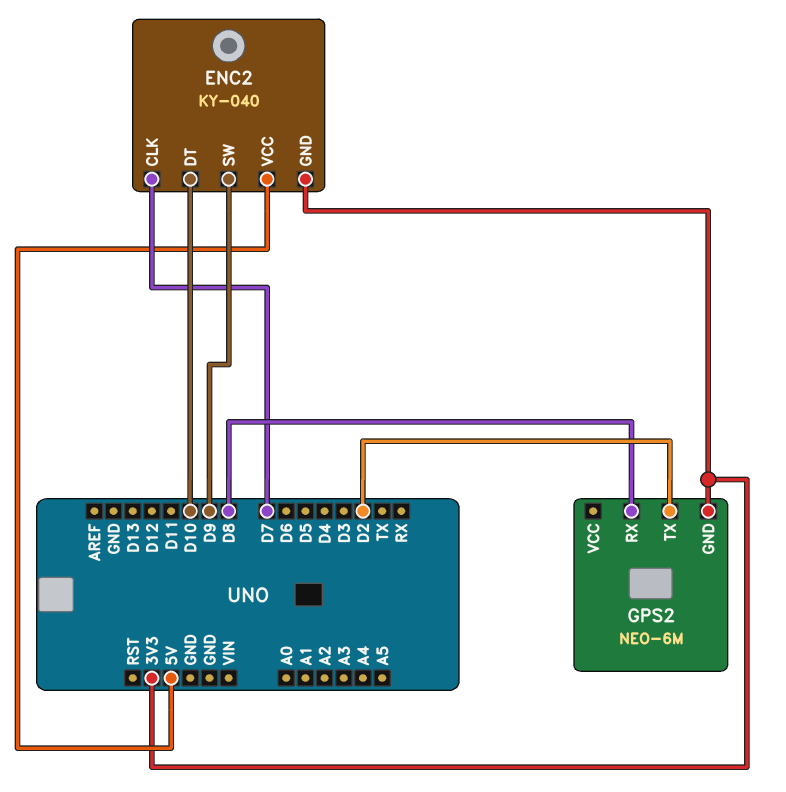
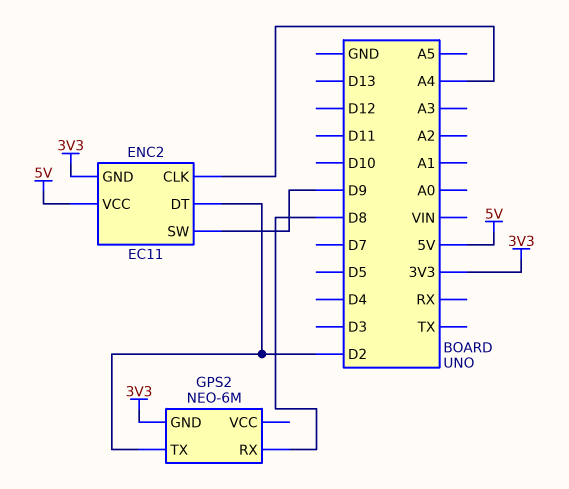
ENC2: KY-040 -> EC11
ENC2 pin CLK: D7 -> A4
ENC2 pin DT: D10 -> D2

